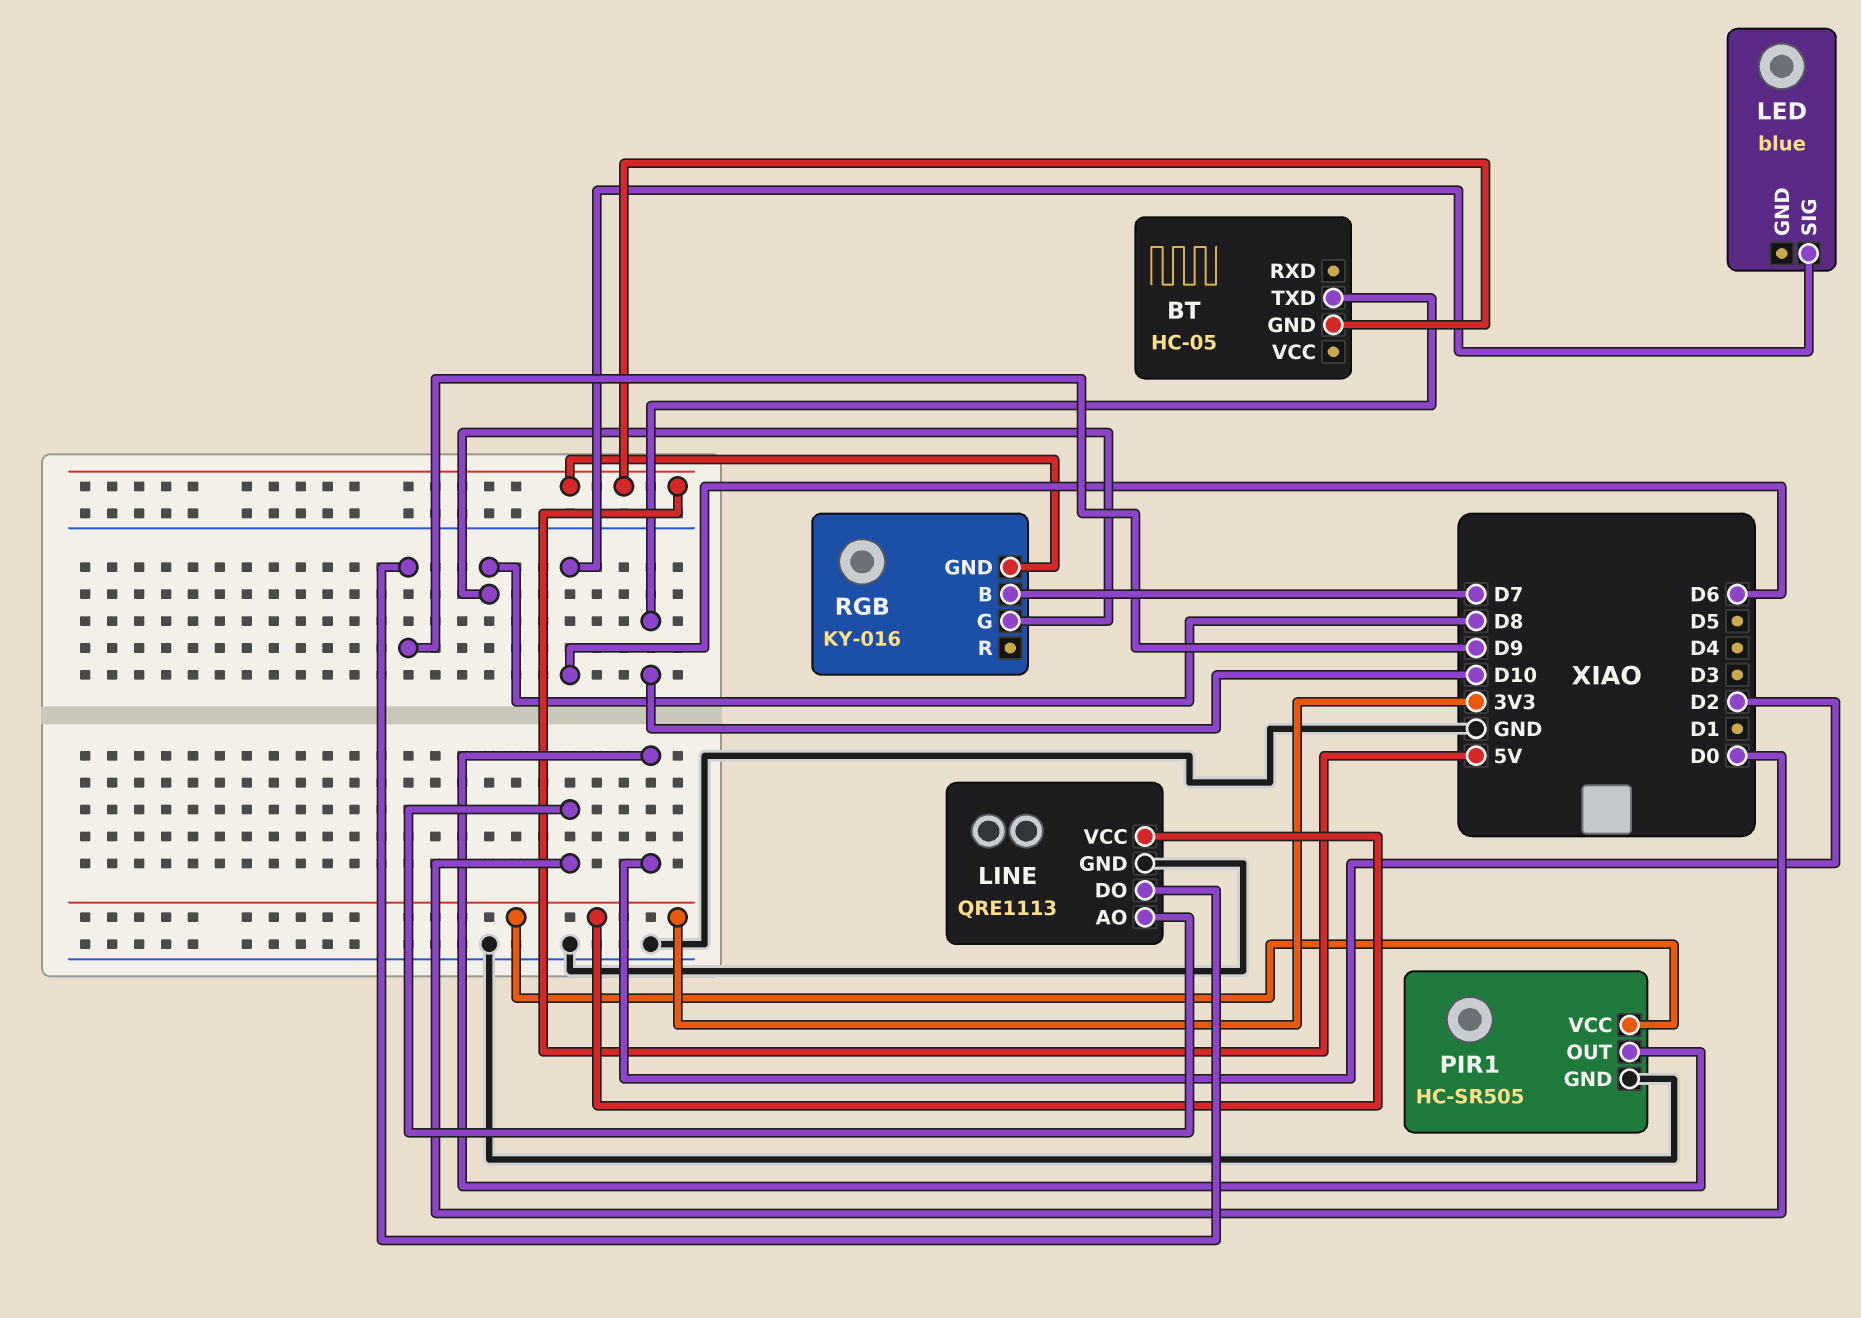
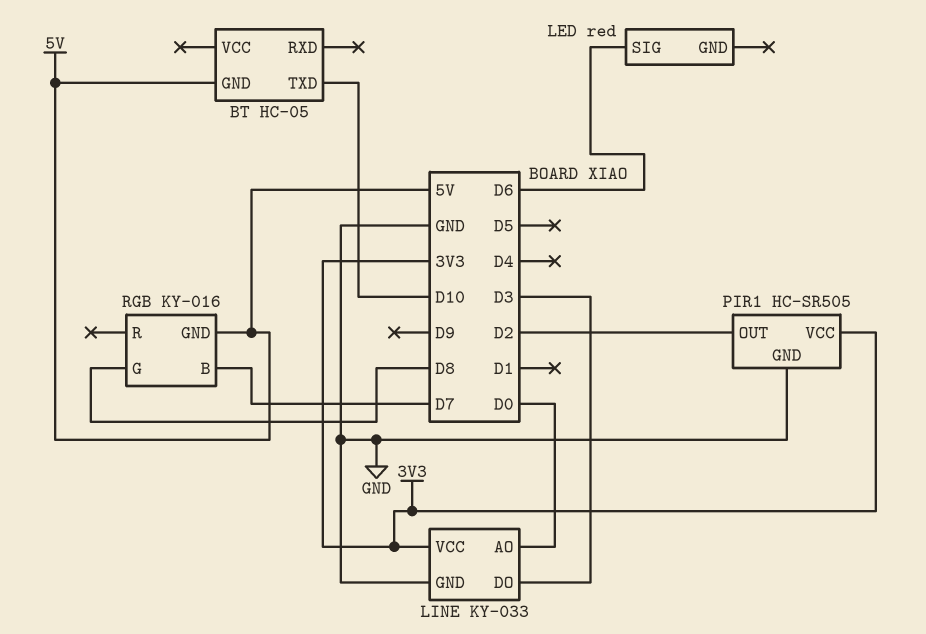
LED: blue -> red
LINE: QRE1113 -> KY-033
LINE pin DO: D9 -> D3

